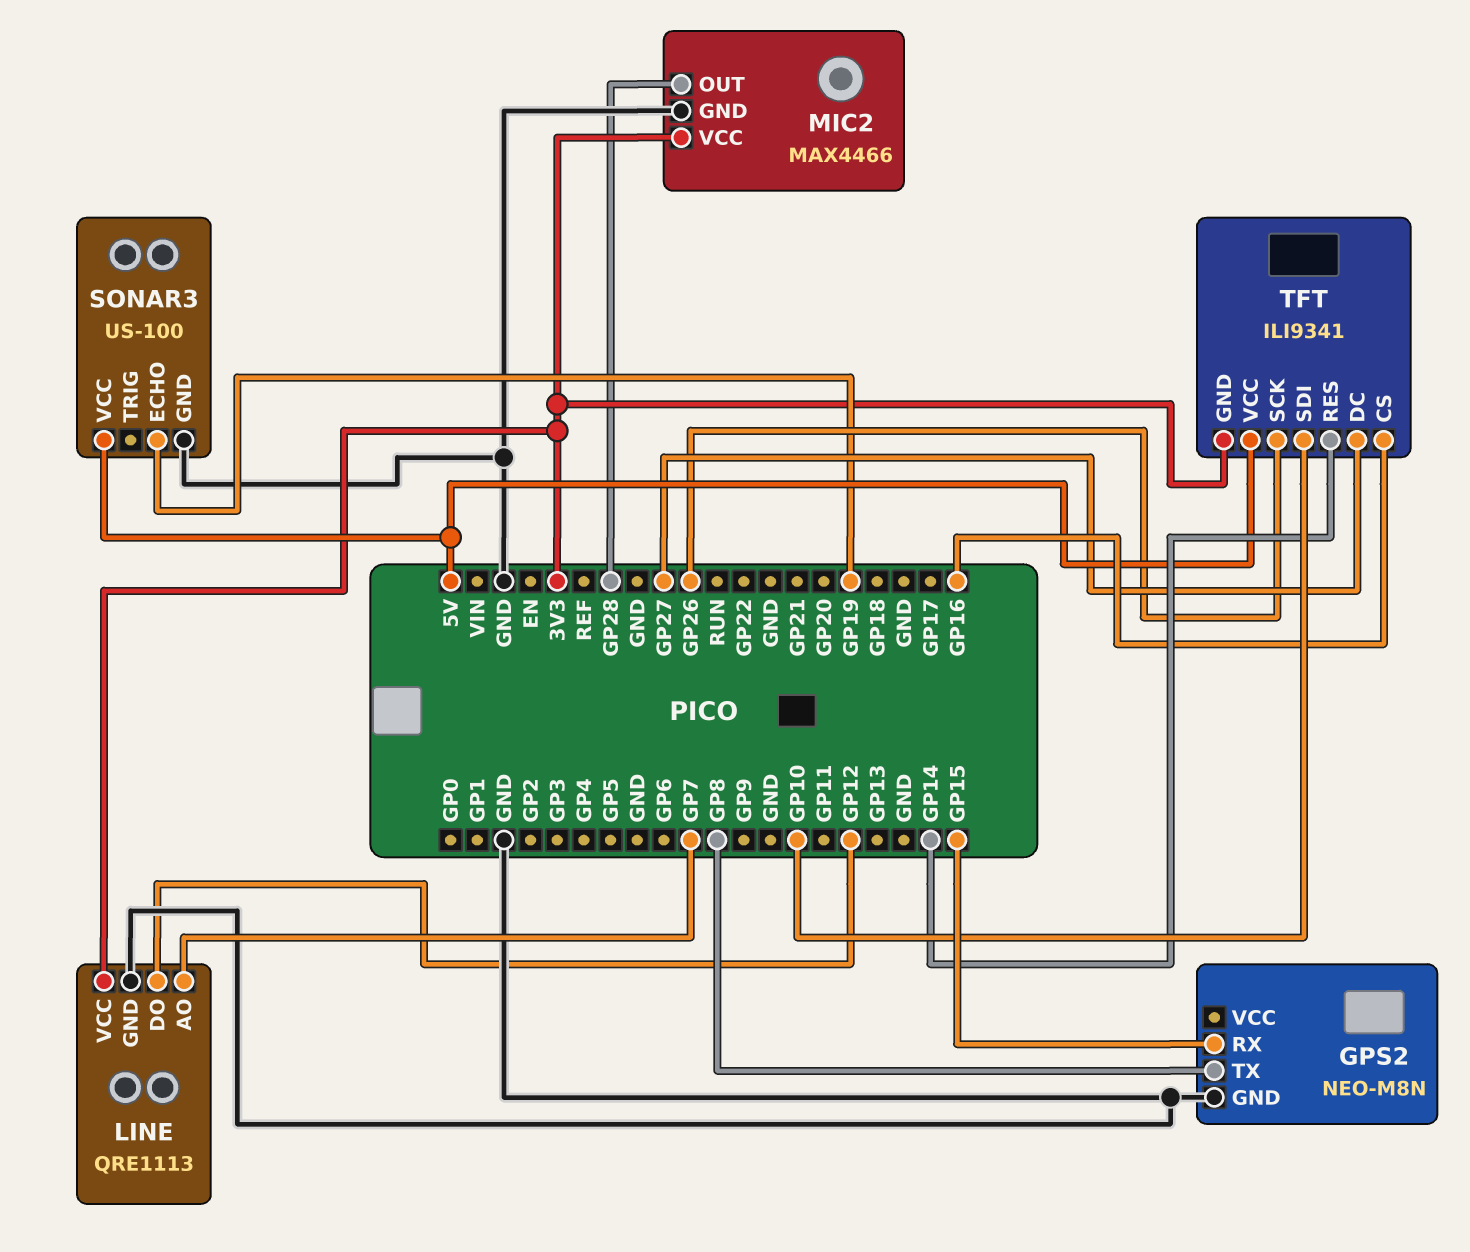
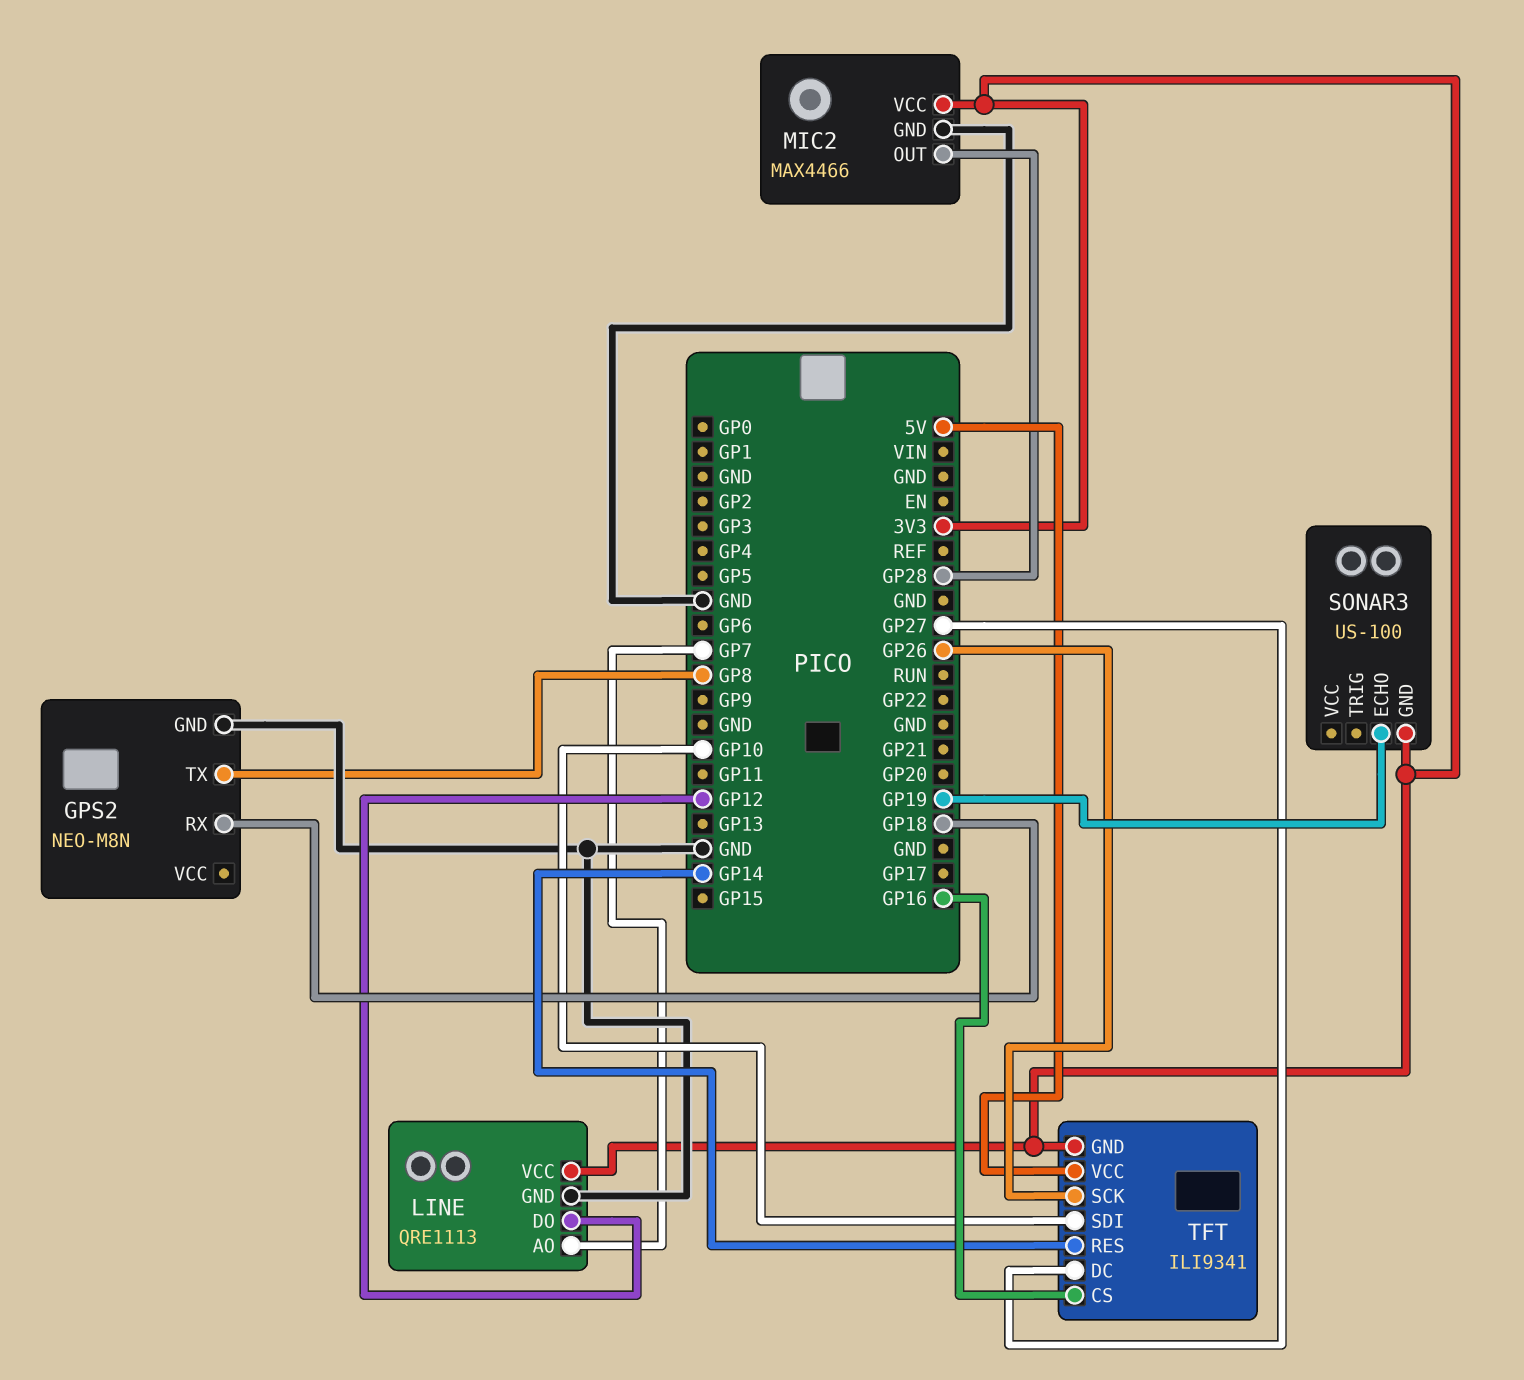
GPS2 pin RX: GP15 -> GP18
SONAR3 pin GND: GND -> 3V3
SONAR3 pin VCC: 5V -> none

